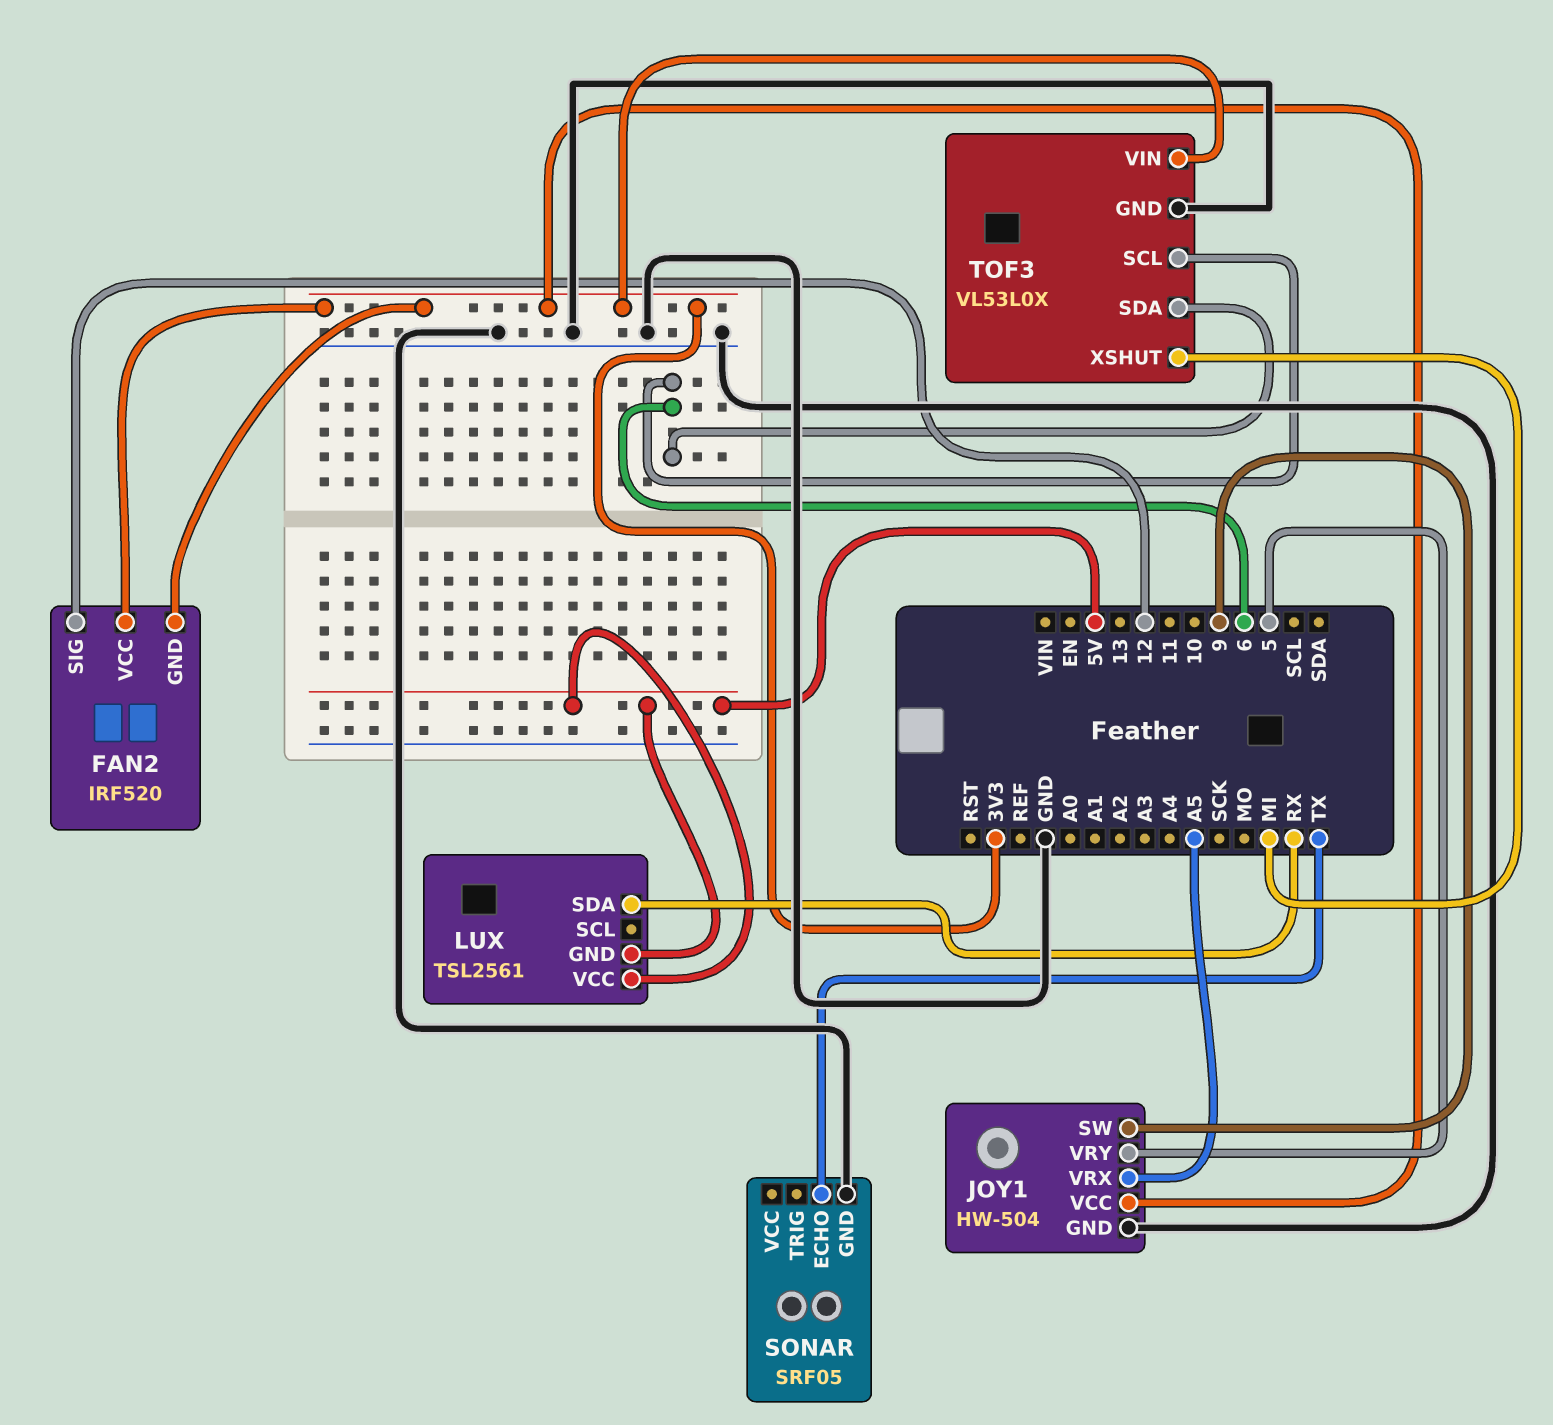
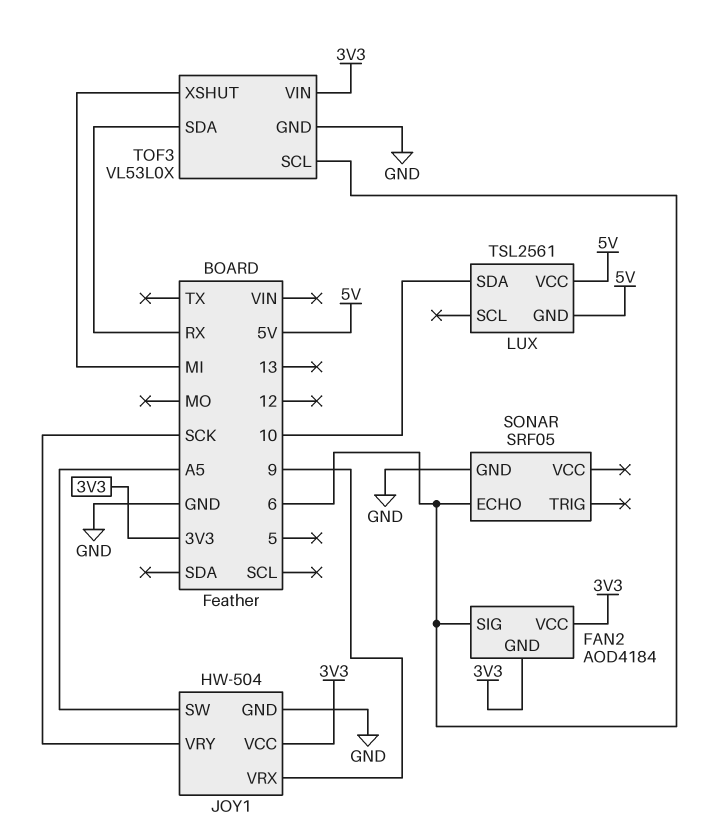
FAN2: IRF520 -> AOD4184
FAN2 pin SIG: 12 -> 6
JOY1 pin SW: 9 -> A5
JOY1 pin VRX: A5 -> 9
JOY1 pin VRY: 5 -> SCK
LUX pin SDA: RX -> 10
SONAR pin ECHO: TX -> 6
TOF3 pin SDA: 6 -> RX

